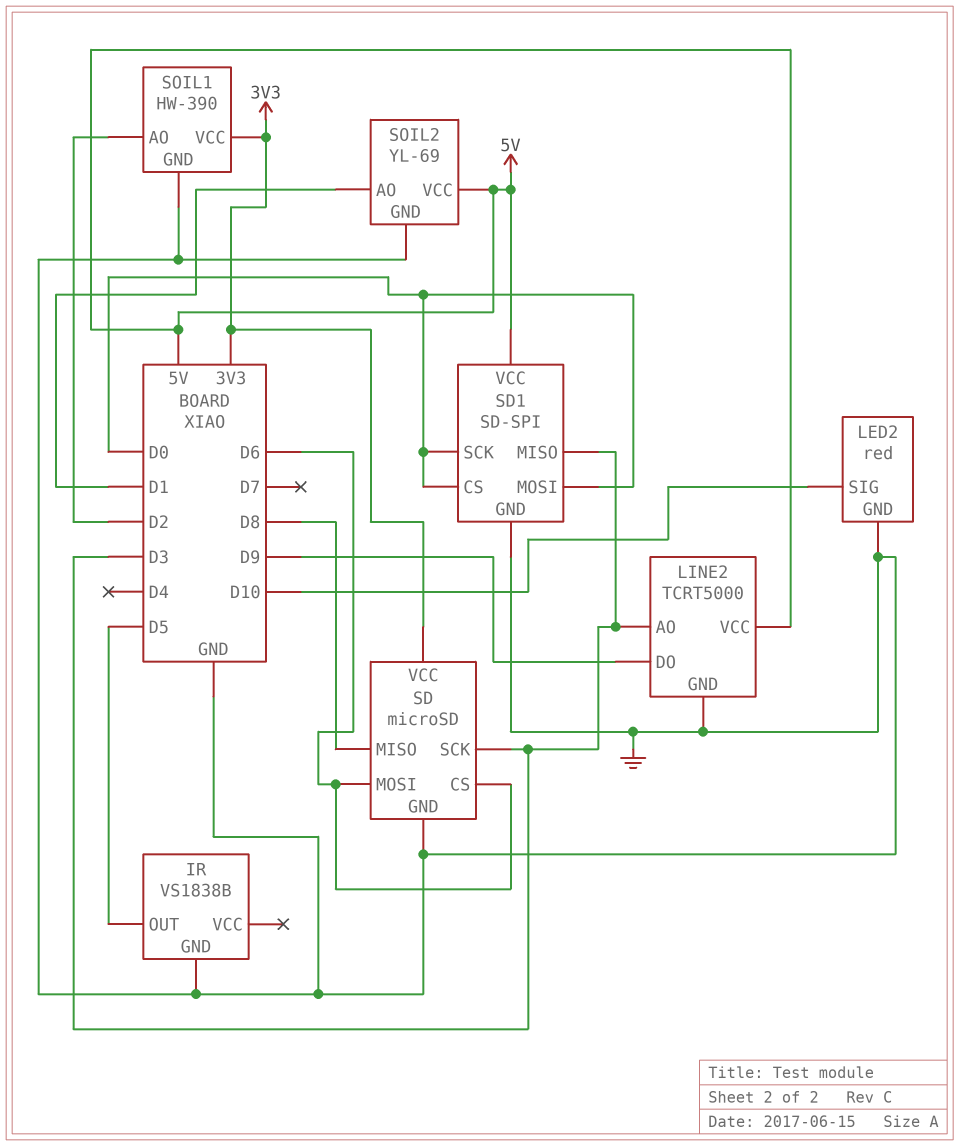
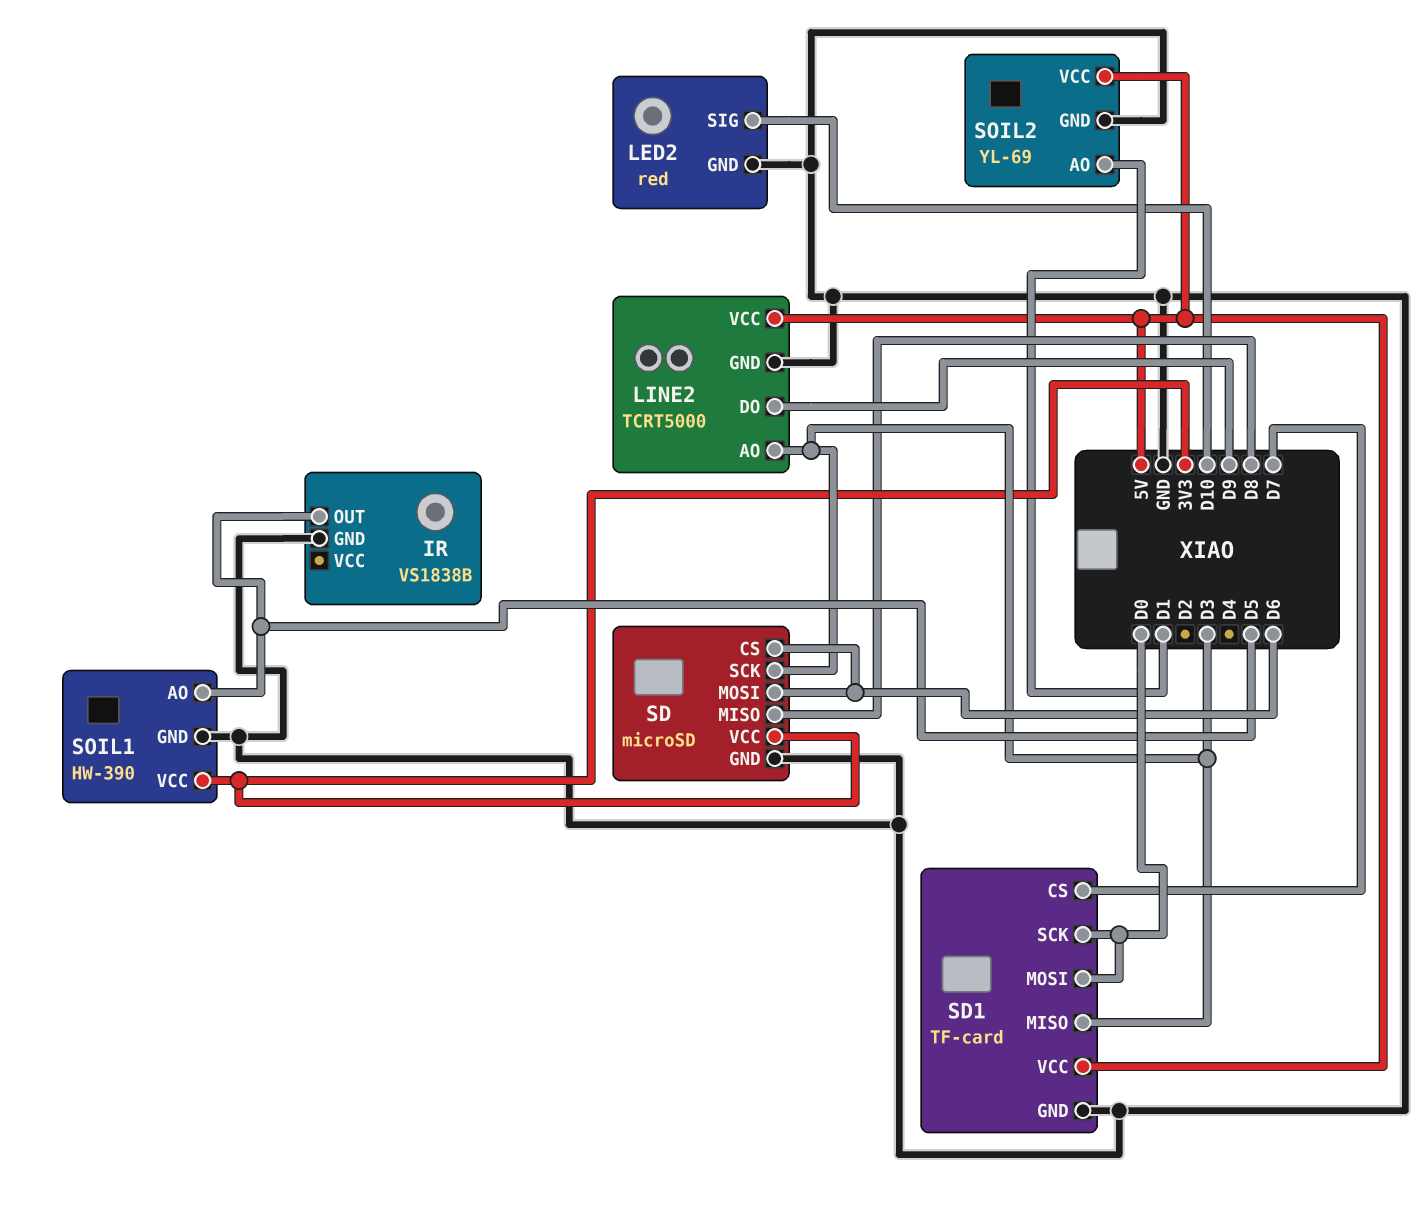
SD1: SD-SPI -> TF-card
SD1 pin CS: D0 -> D7
SOIL1 pin AO: D2 -> D5

